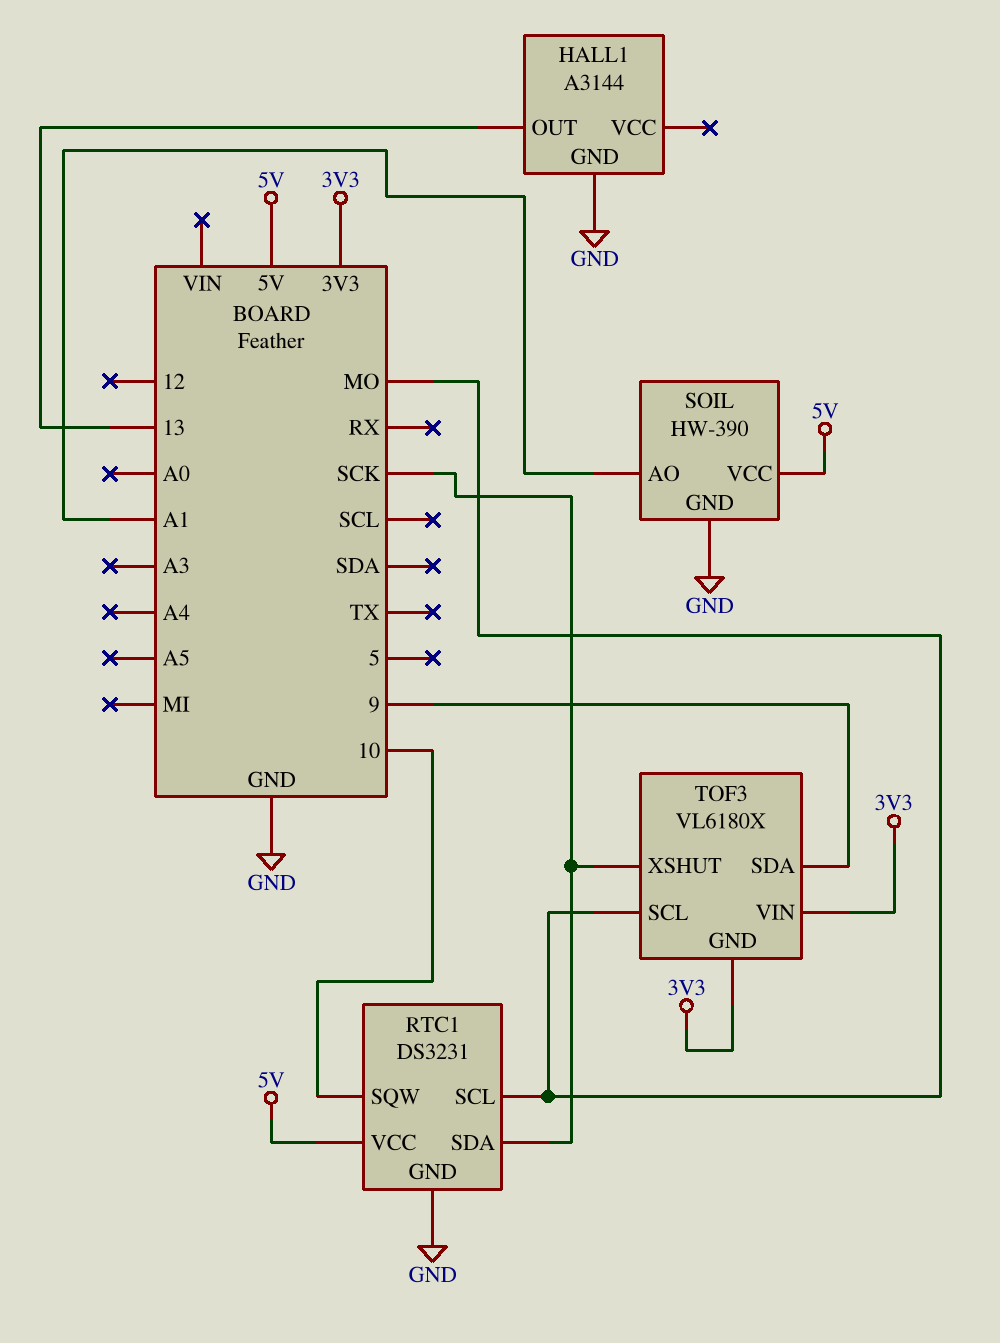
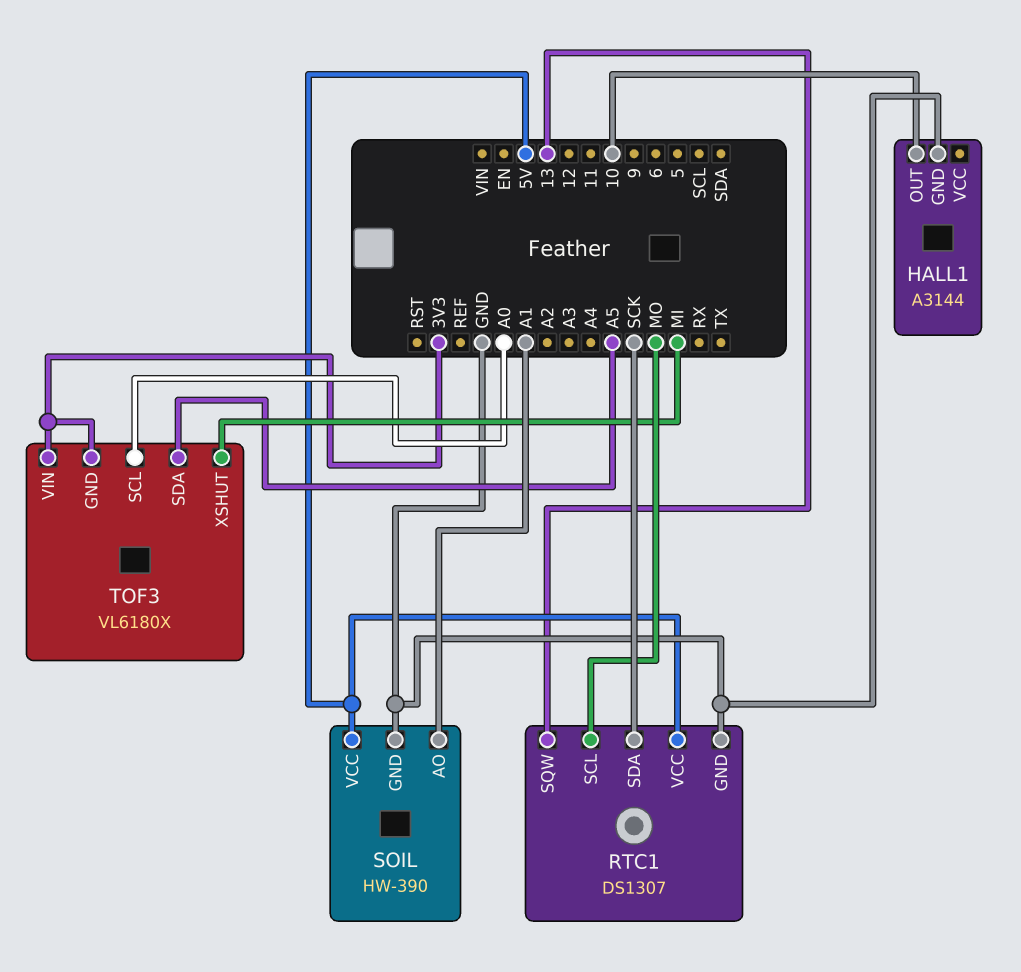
HALL1 pin OUT: 13 -> 10
RTC1: DS3231 -> DS1307
RTC1 pin SQW: 10 -> 13
TOF3 pin SCL: MO -> A0
TOF3 pin SDA: 9 -> A5
TOF3 pin XSHUT: SCK -> MI

